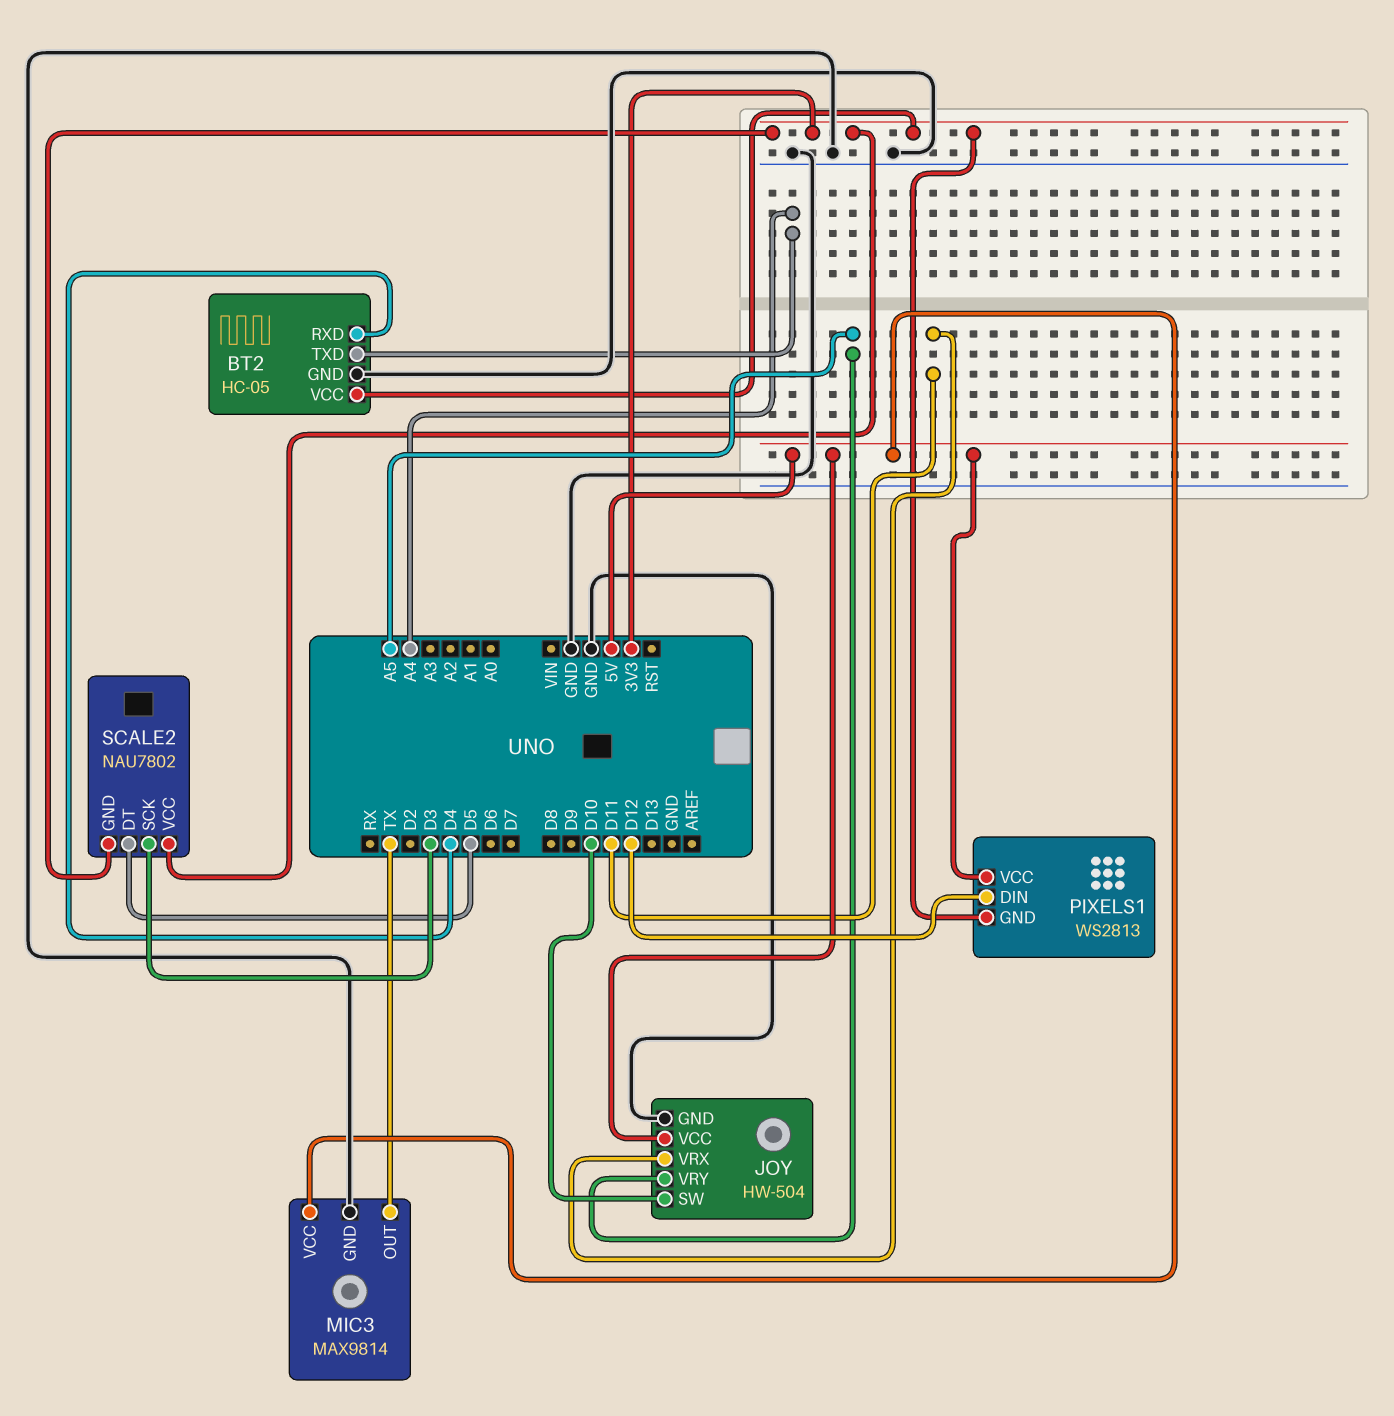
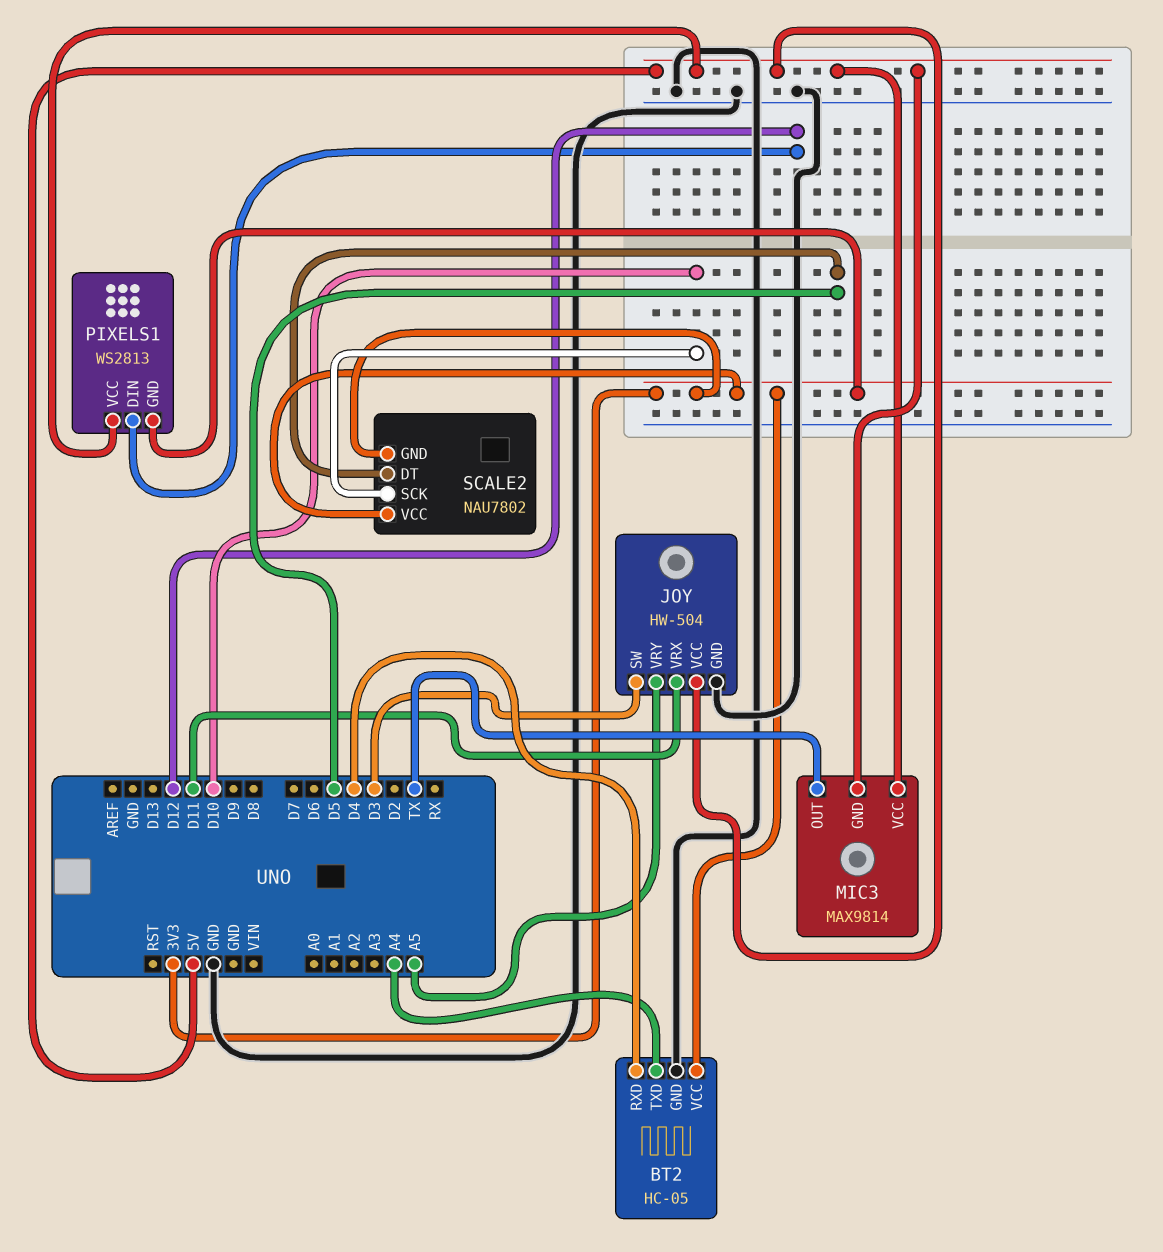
JOY pin SW: D10 -> D3
MIC3 pin GND: GND -> 5V
SCALE2 pin SCK: D3 -> D10

